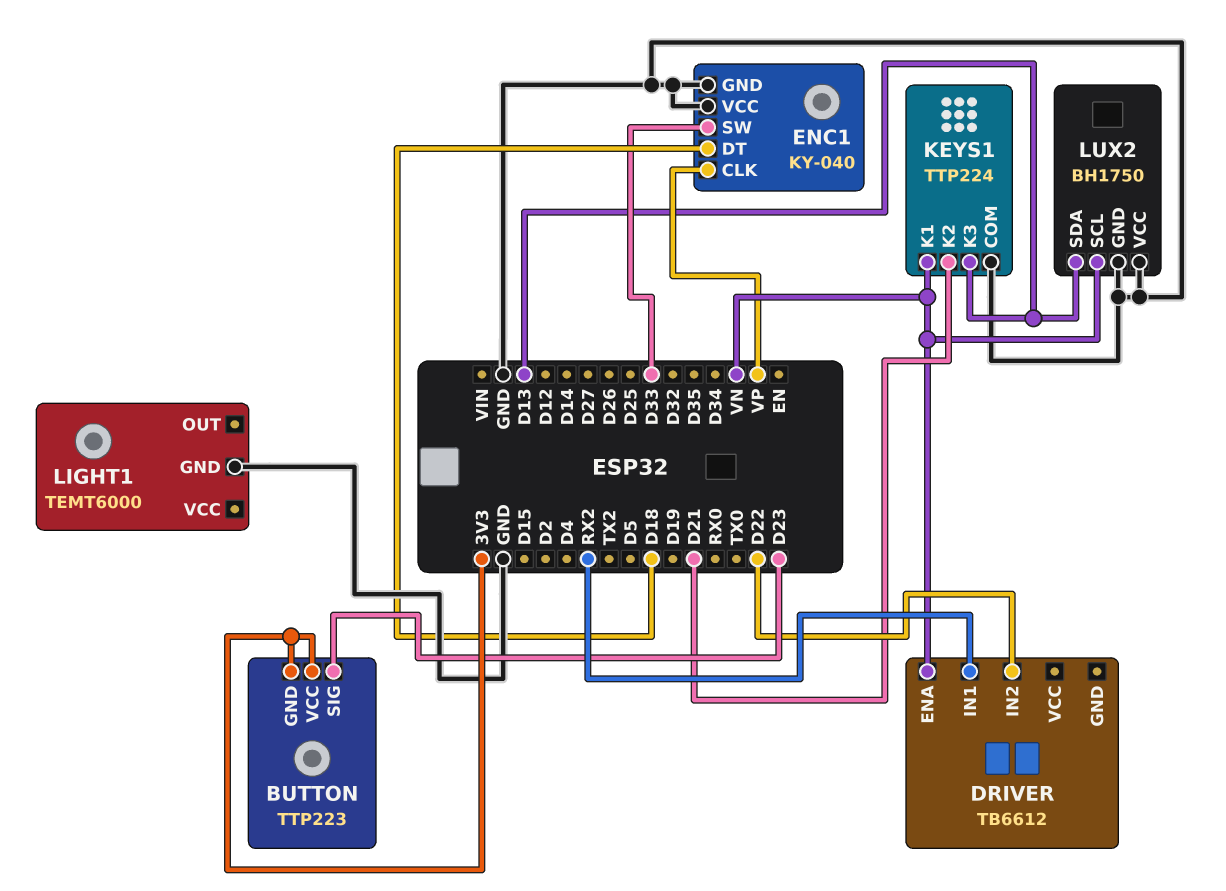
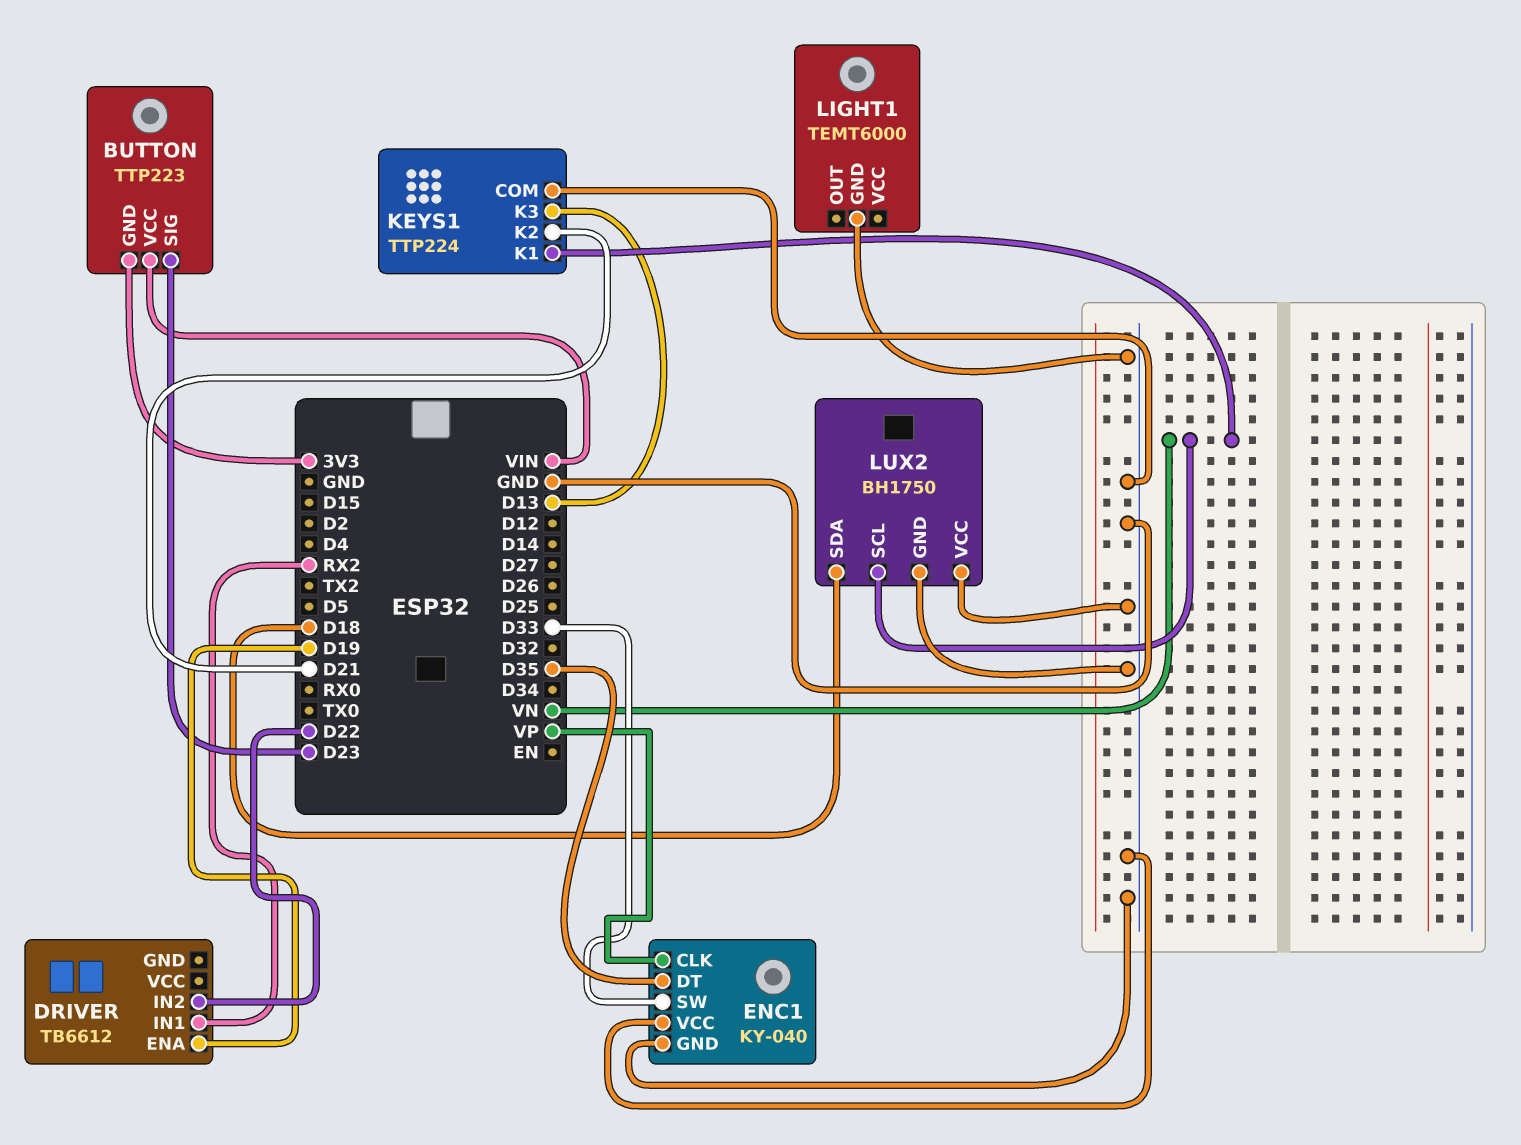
BUTTON pin VCC: 3V3 -> VIN
DRIVER pin ENA: VN -> D19
ENC1 pin DT: D18 -> D35
LUX2 pin SDA: D13 -> D18

